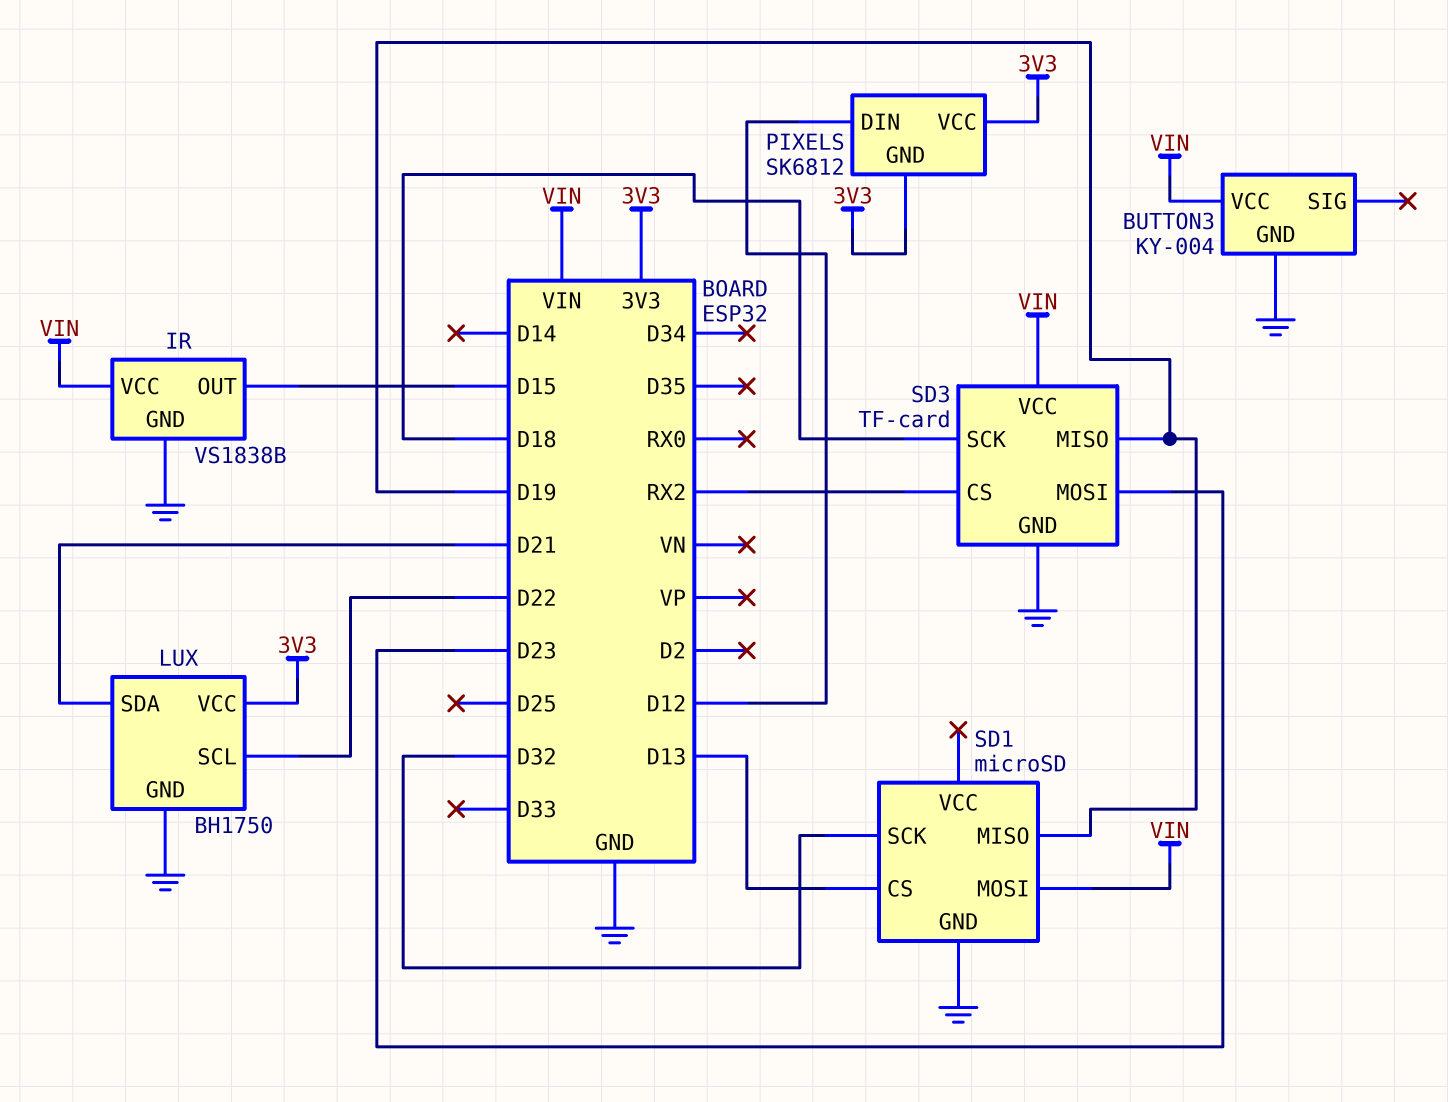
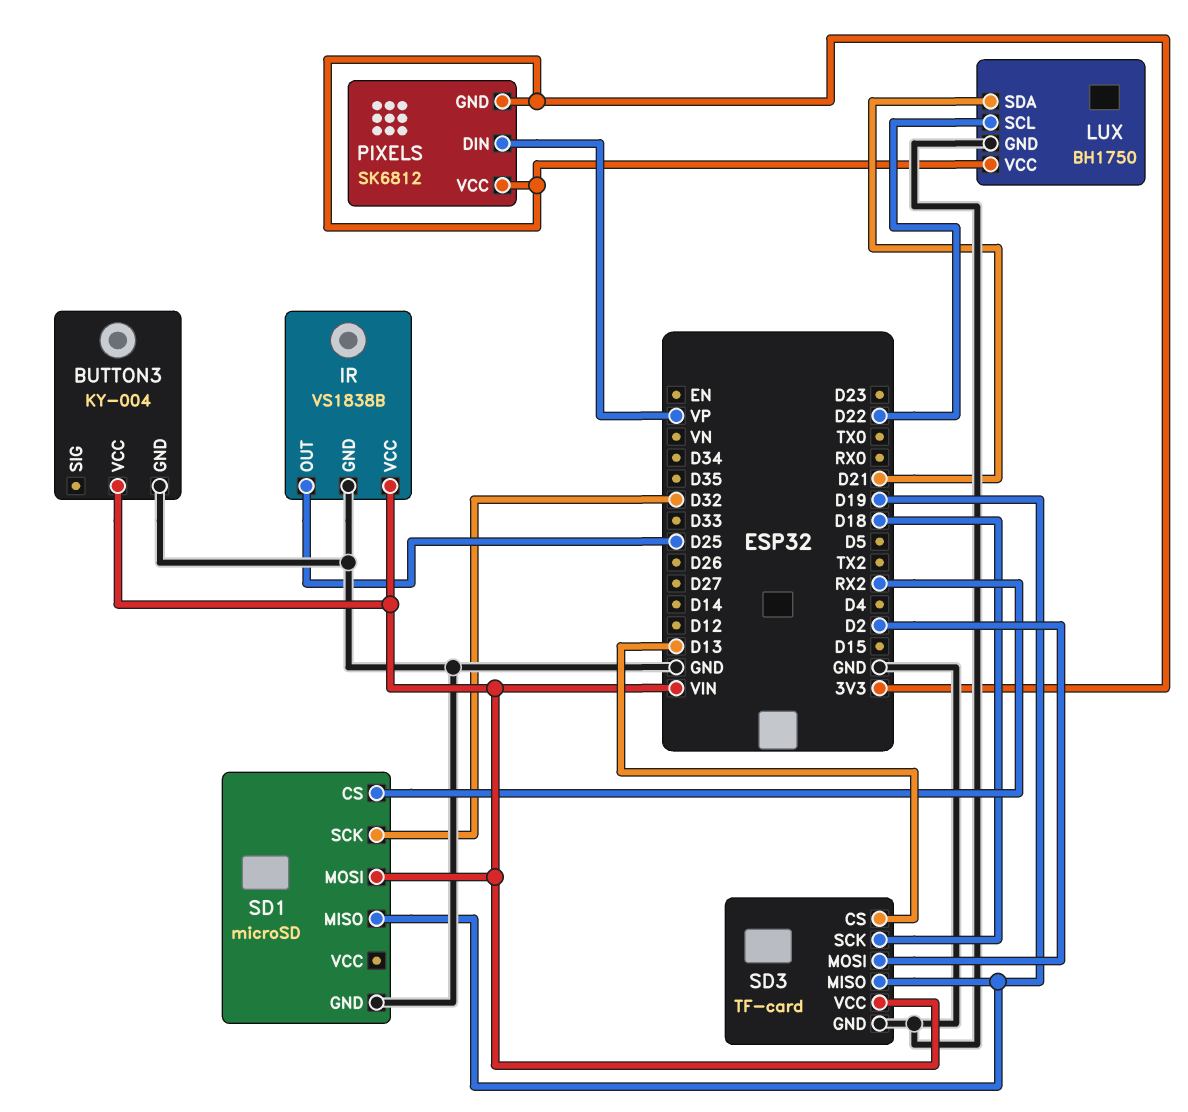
IR pin OUT: D15 -> D25
PIXELS pin DIN: D12 -> VP
SD1 pin CS: D13 -> RX2
SD3 pin CS: RX2 -> D13
SD3 pin MOSI: D23 -> D2

